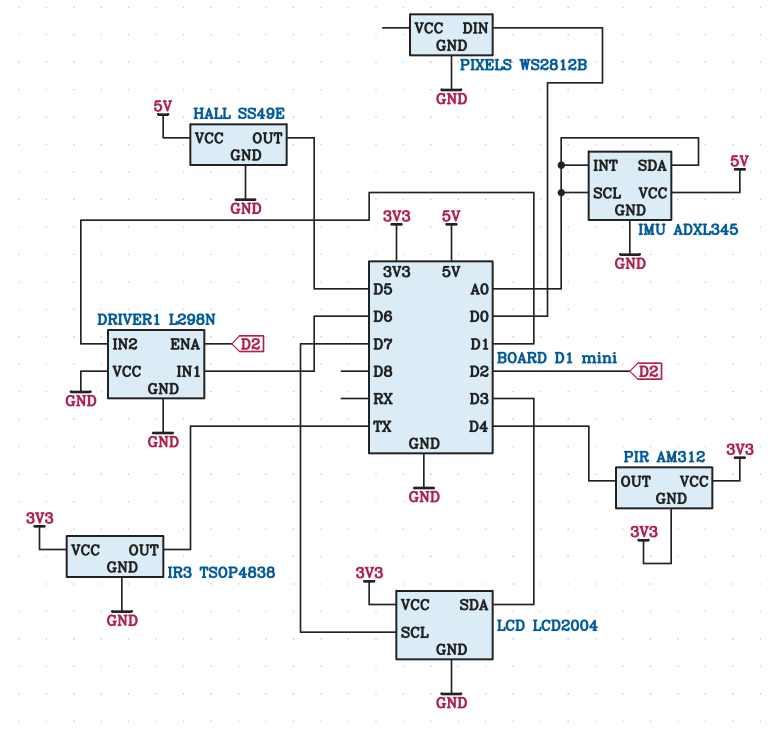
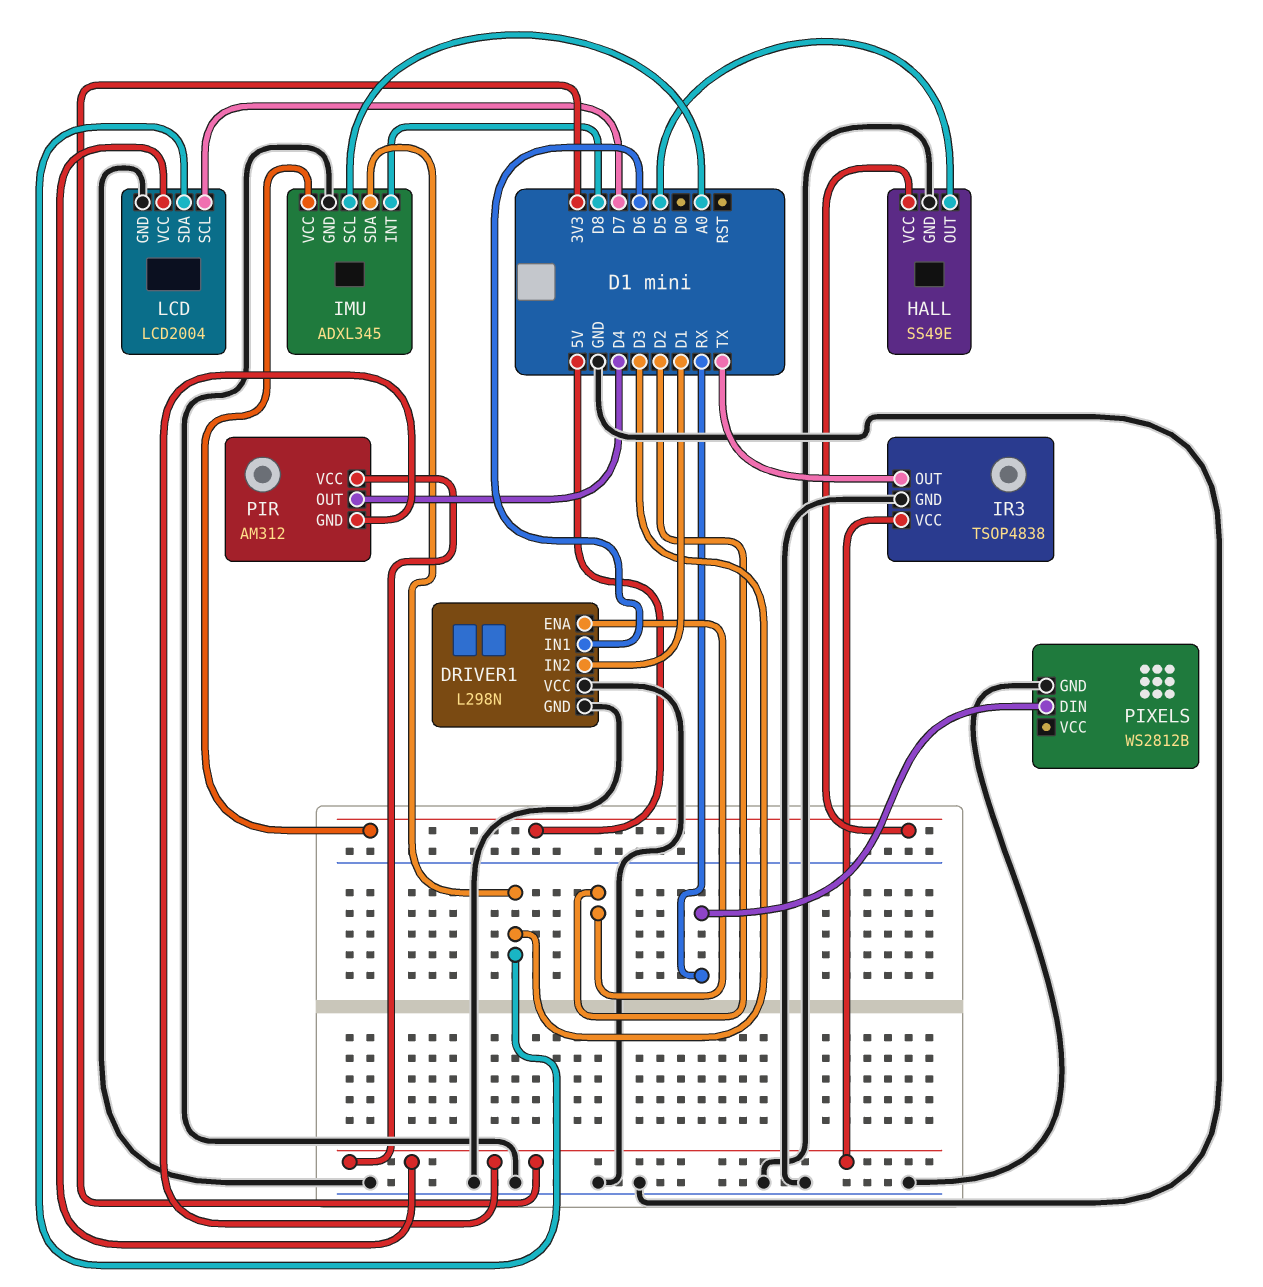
IMU pin INT: A0 -> D8
IMU pin SDA: A0 -> D3
PIXELS pin DIN: D0 -> RX

